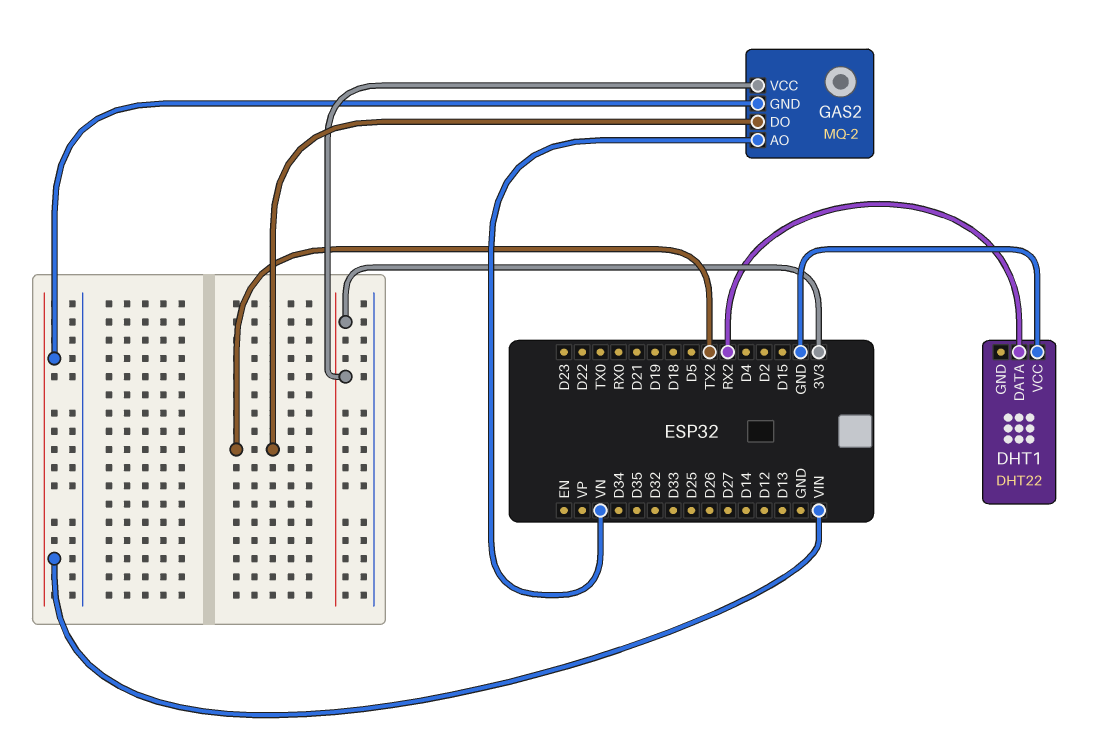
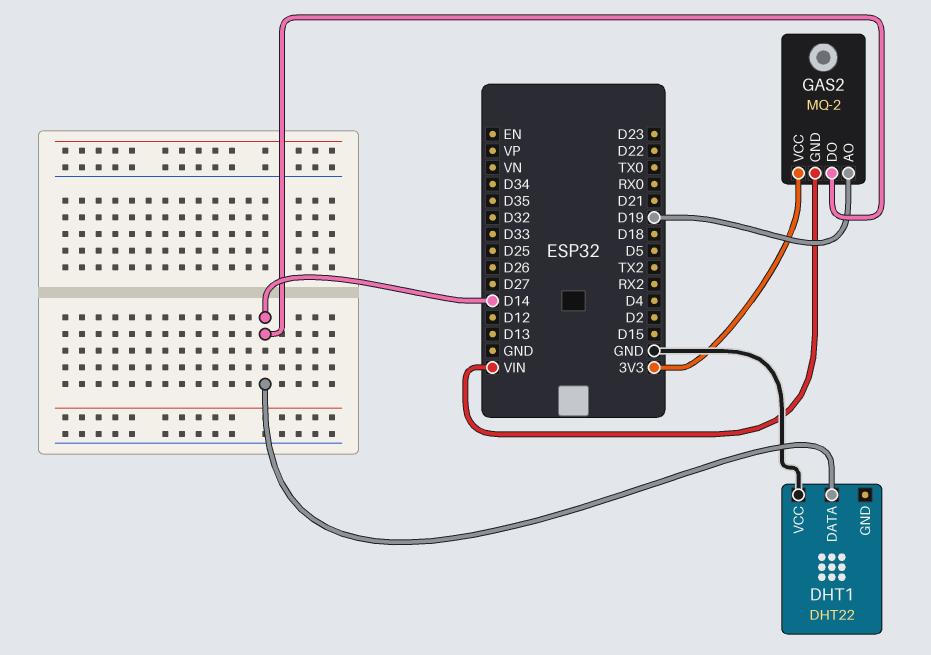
DHT1 pin DATA: RX2 -> D14
GAS2 pin AO: VN -> D19
GAS2 pin DO: TX2 -> D14

